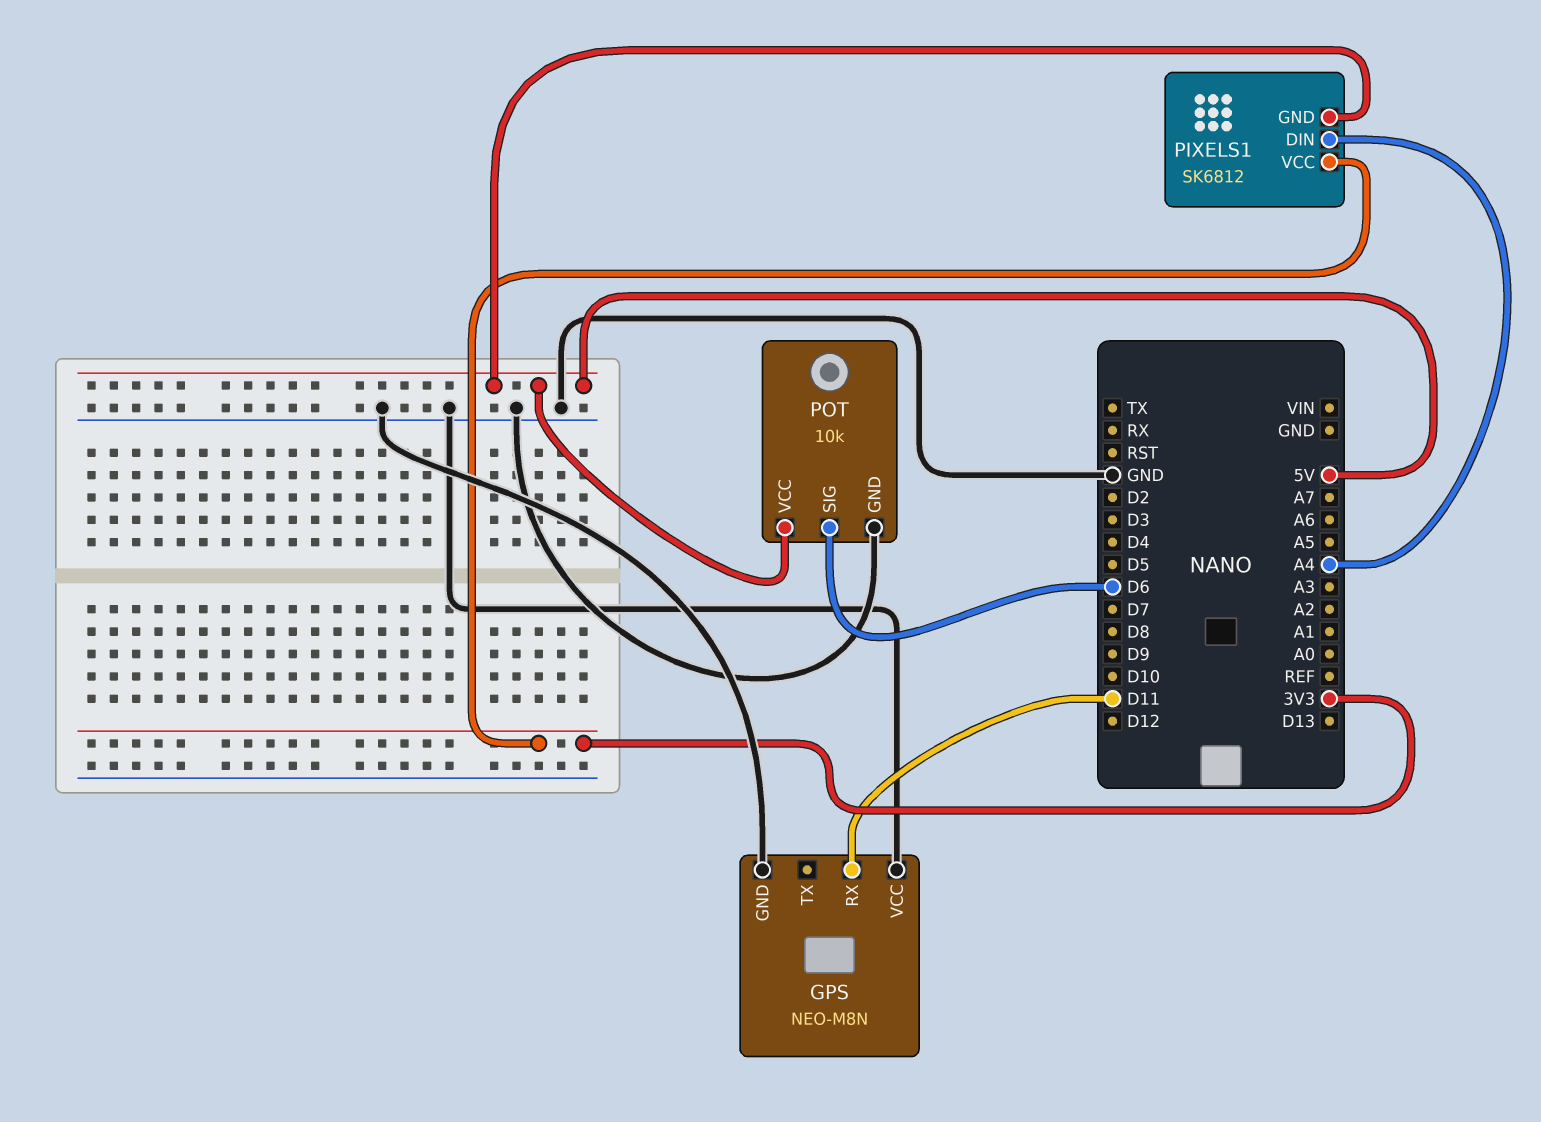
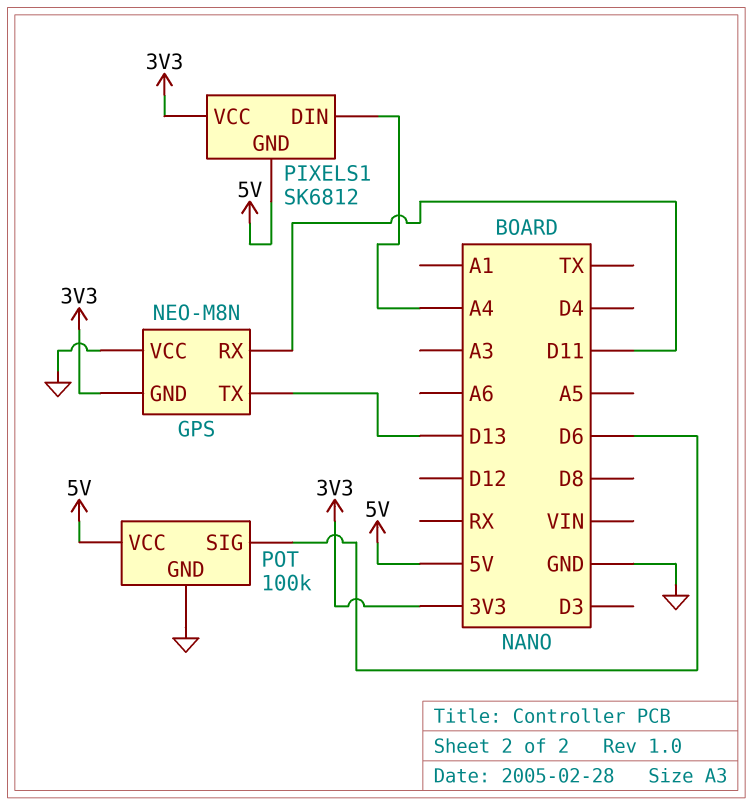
GPS pin GND: GND -> 3V3
GPS pin TX: none -> D13
POT: 10k -> 100k

